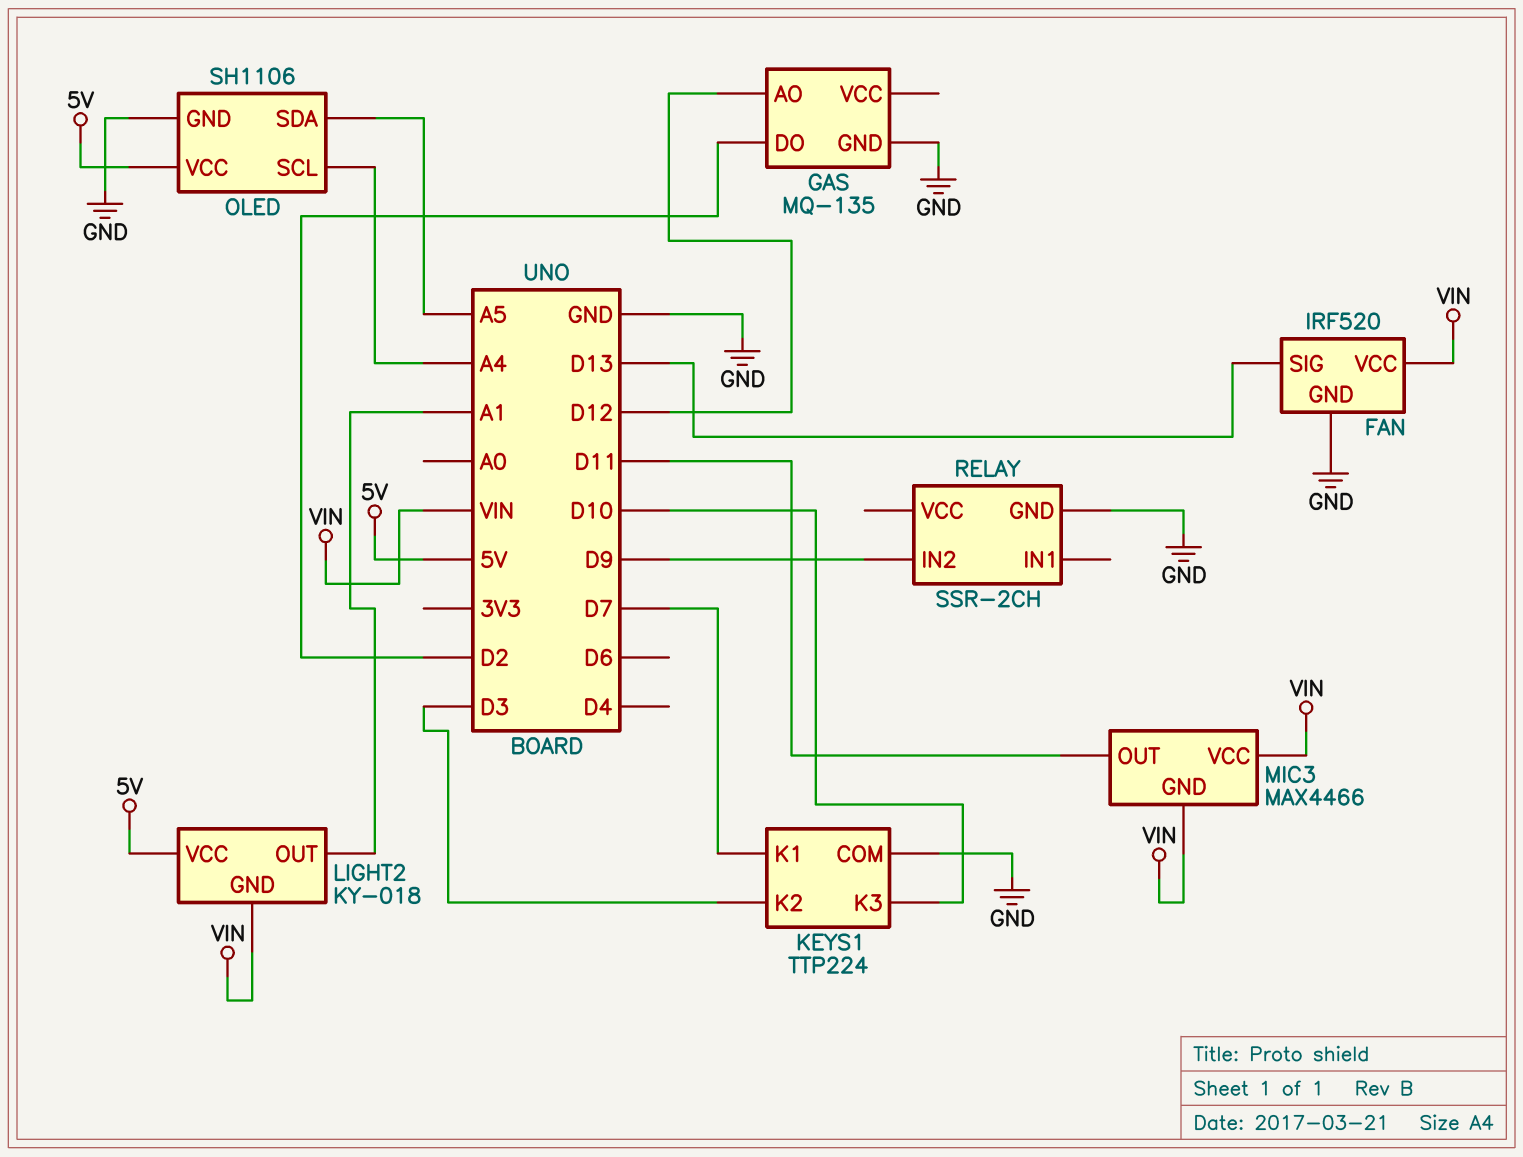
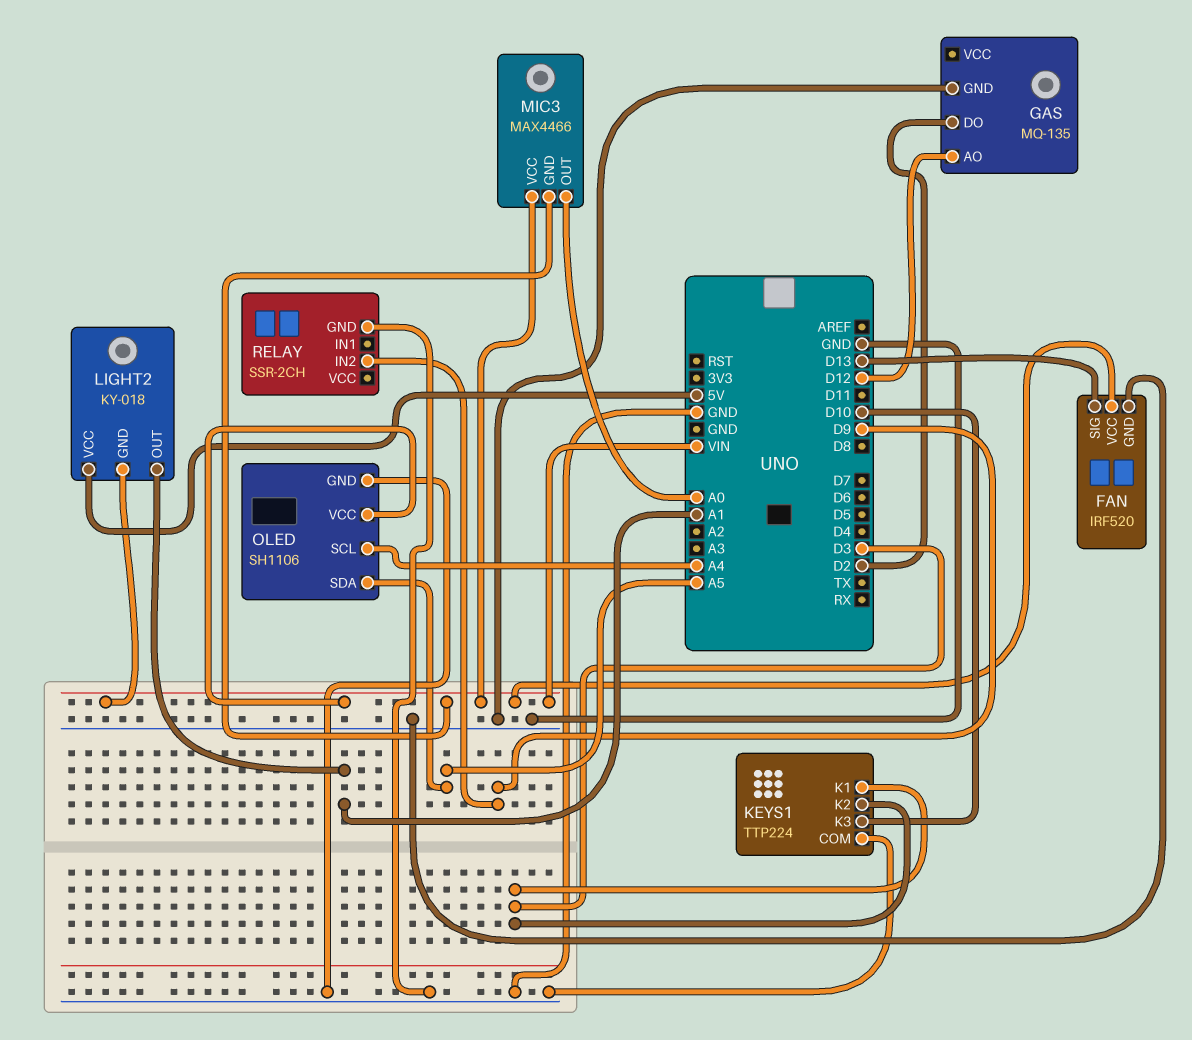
KEYS1 pin K1: D7 -> D3
MIC3 pin OUT: D11 -> A0
OLED pin VCC: 5V -> VIN

